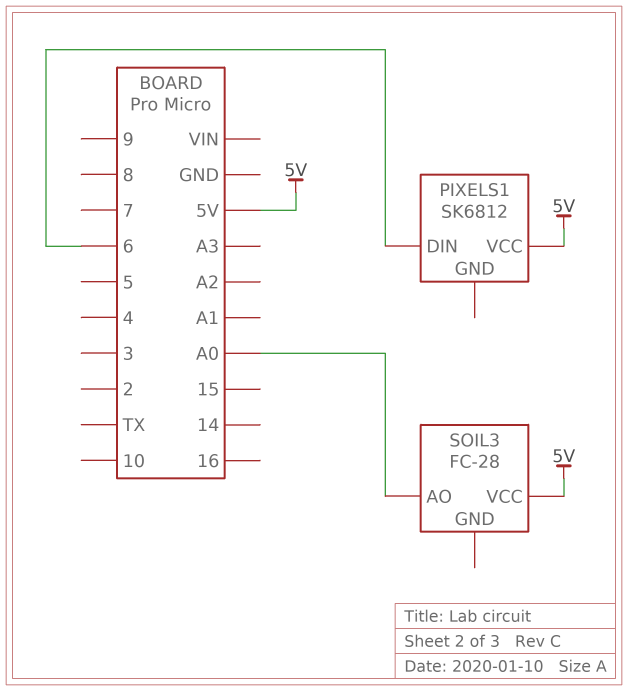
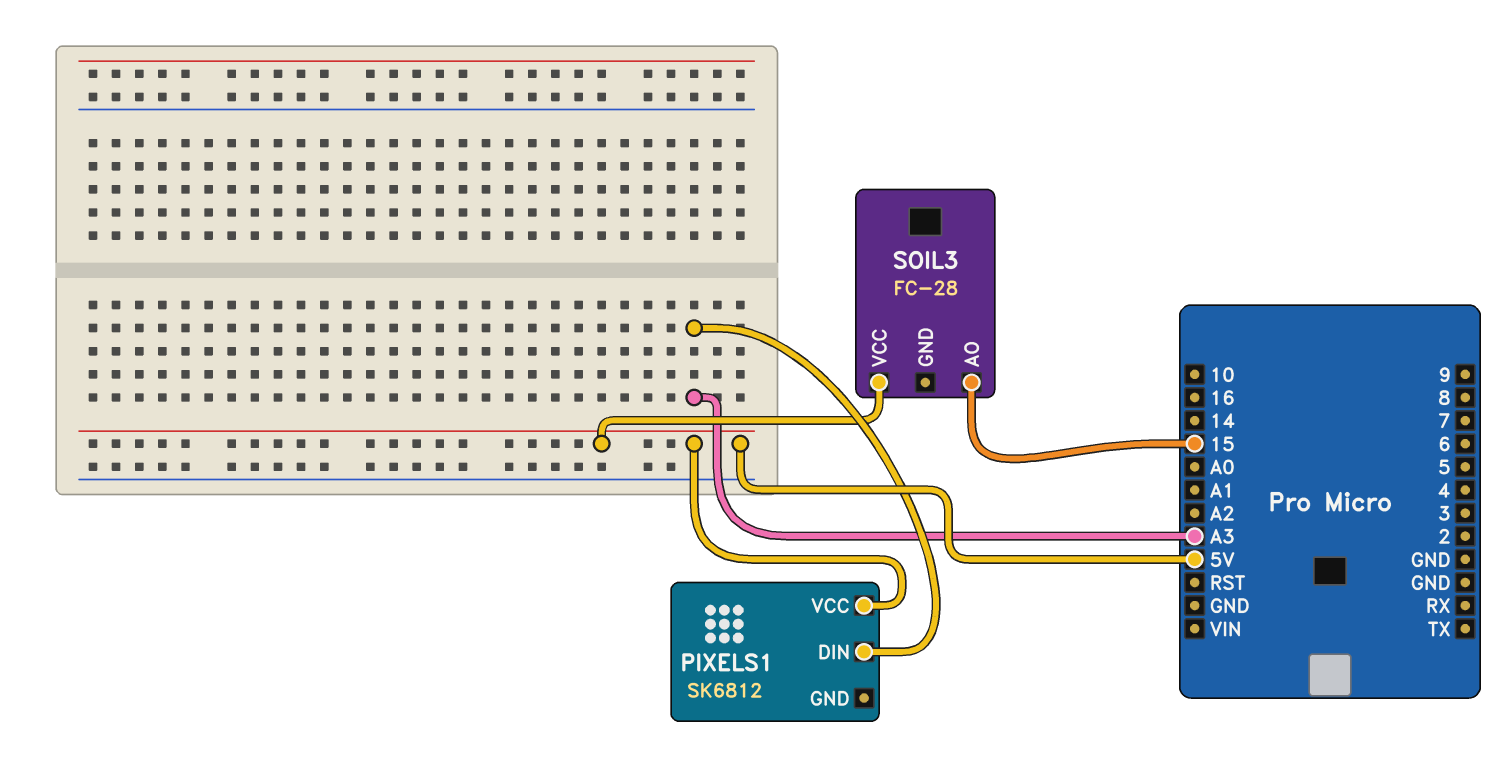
PIXELS1 pin DIN: 6 -> A3
SOIL3 pin AO: A0 -> 15

